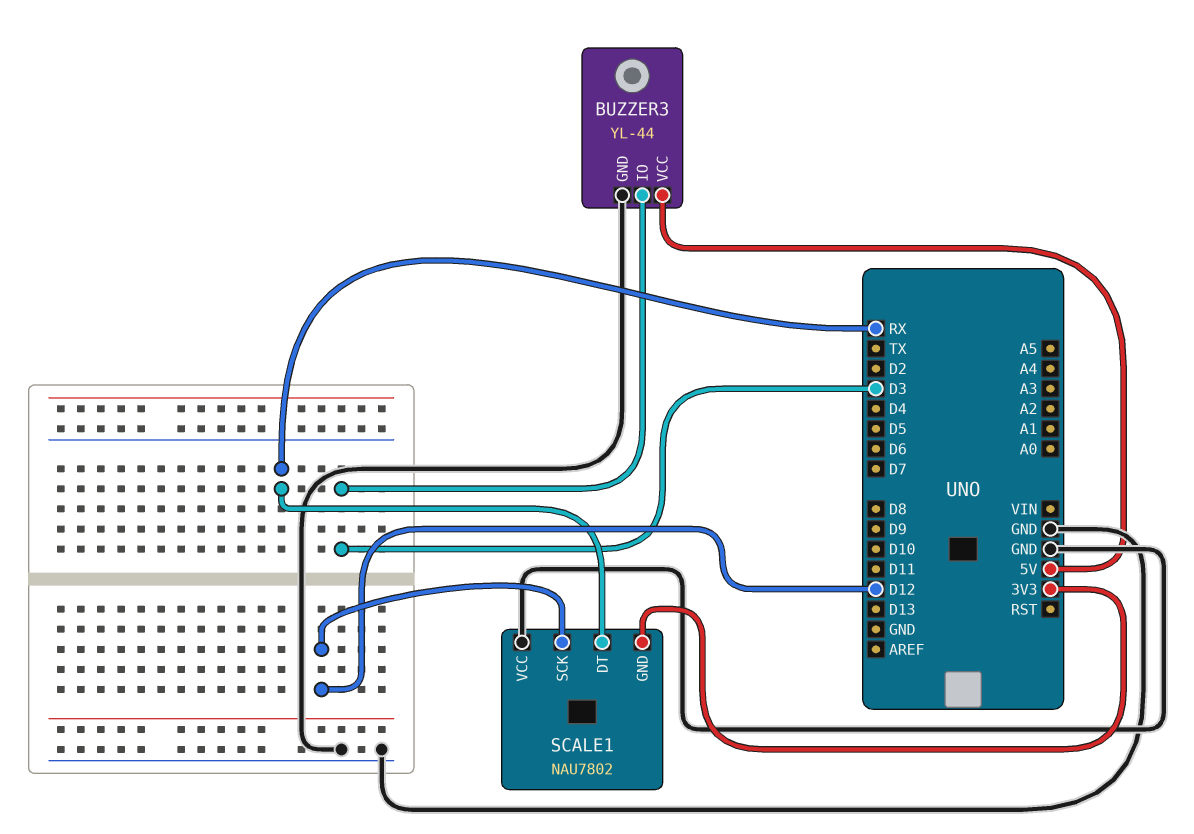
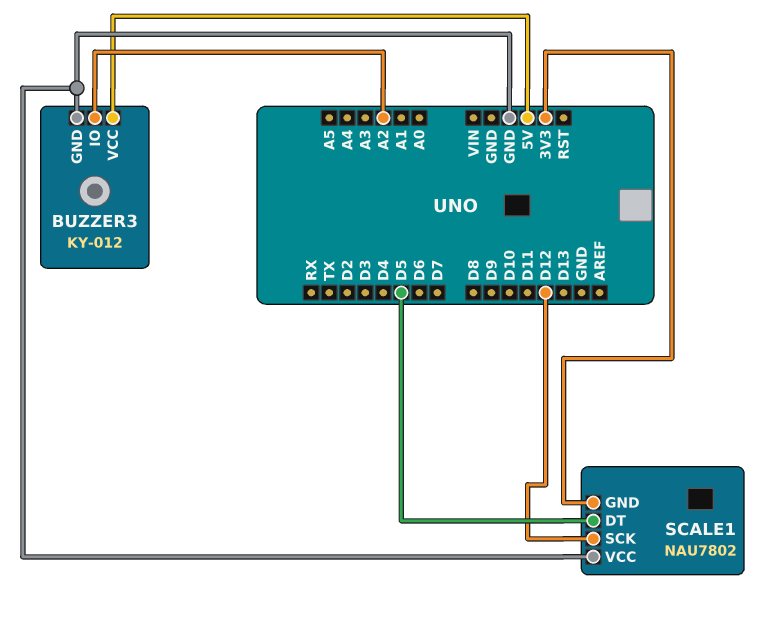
BUZZER3: YL-44 -> KY-012
BUZZER3 pin IO: D3 -> A2
SCALE1 pin DT: RX -> D5

